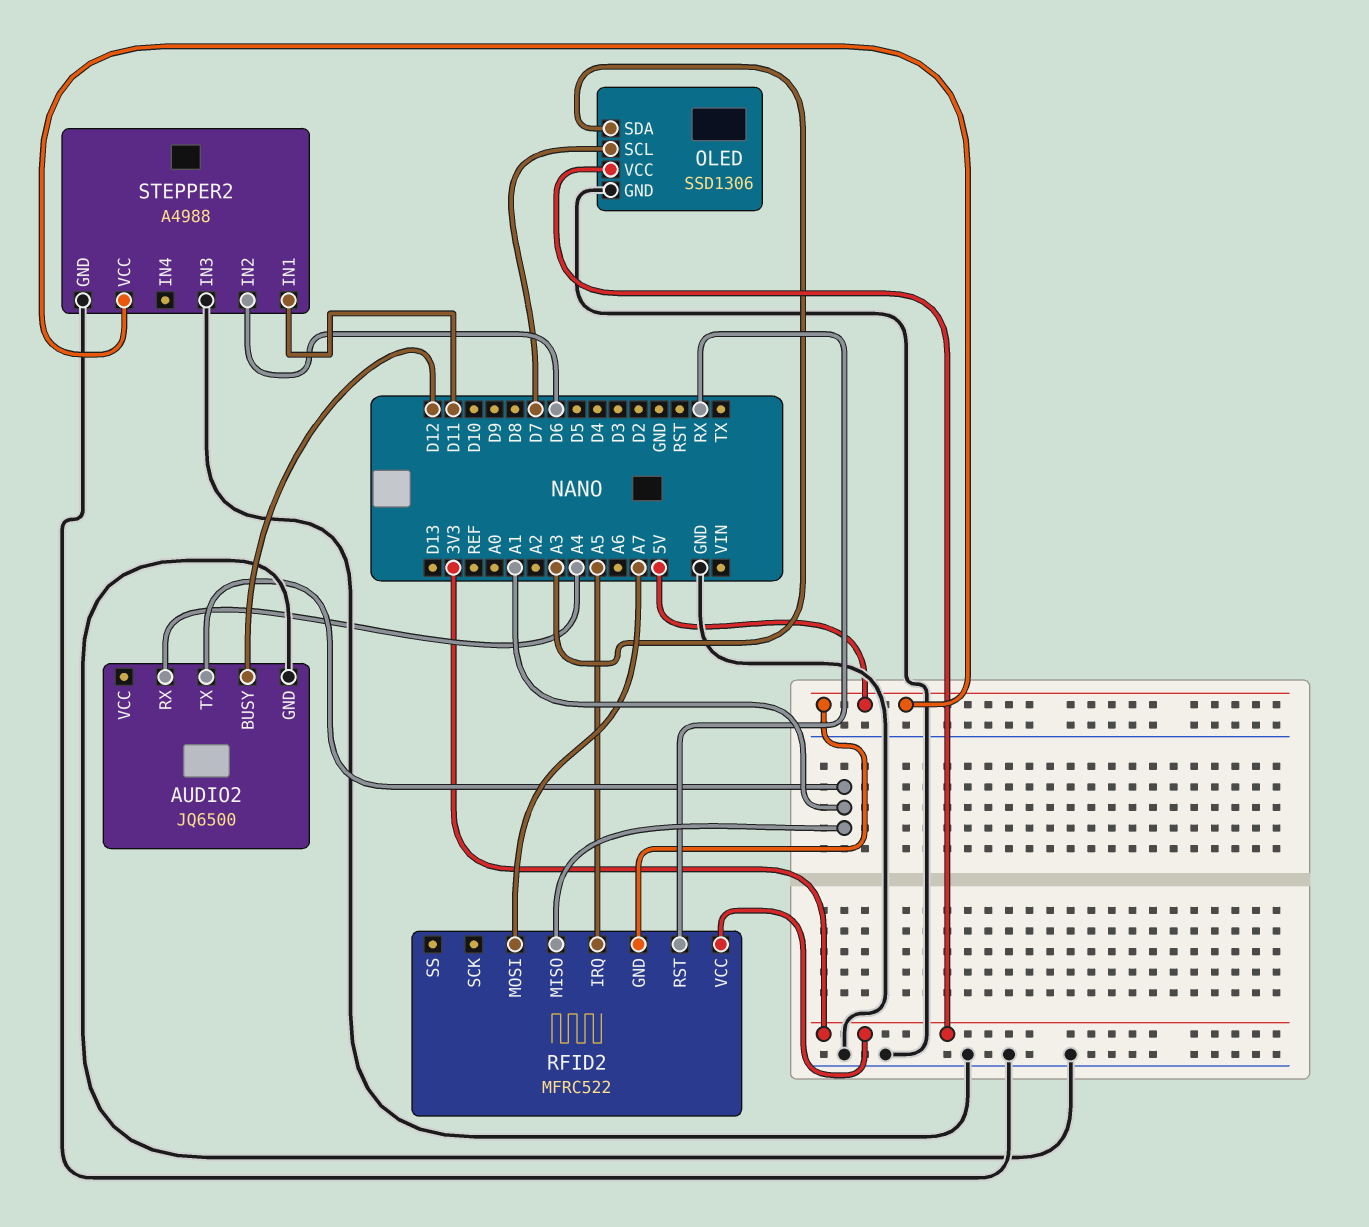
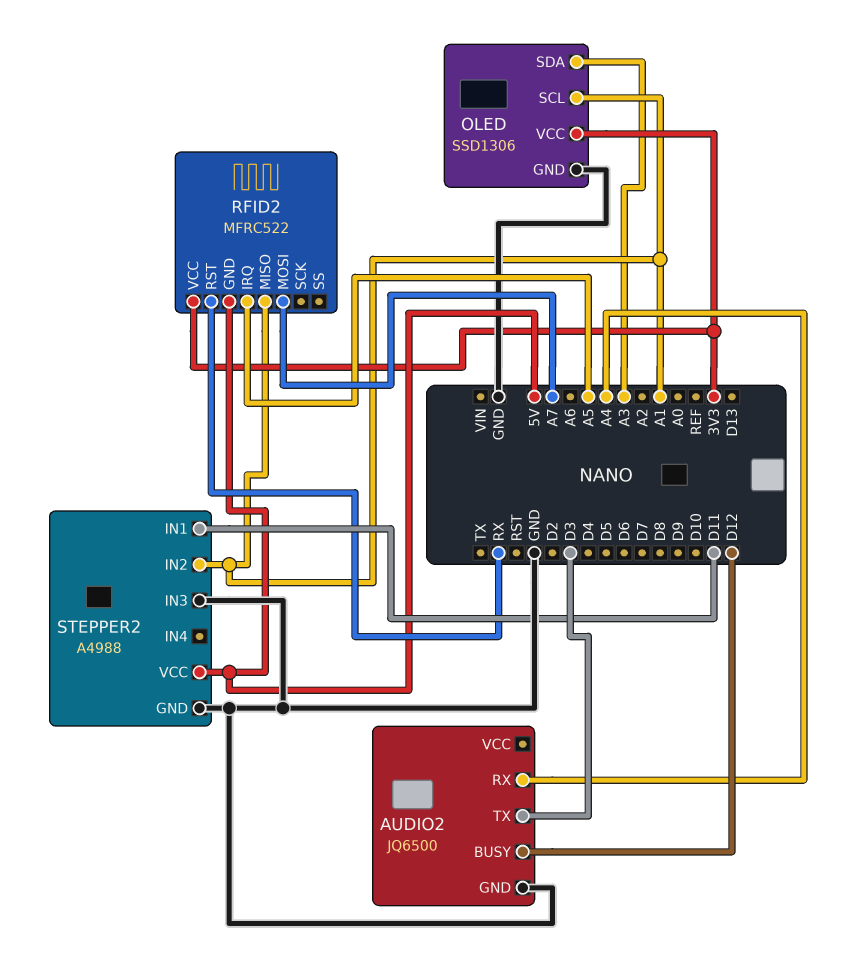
AUDIO2 pin TX: A1 -> D3
OLED pin SCL: D7 -> A1
STEPPER2 pin IN2: D6 -> A1

